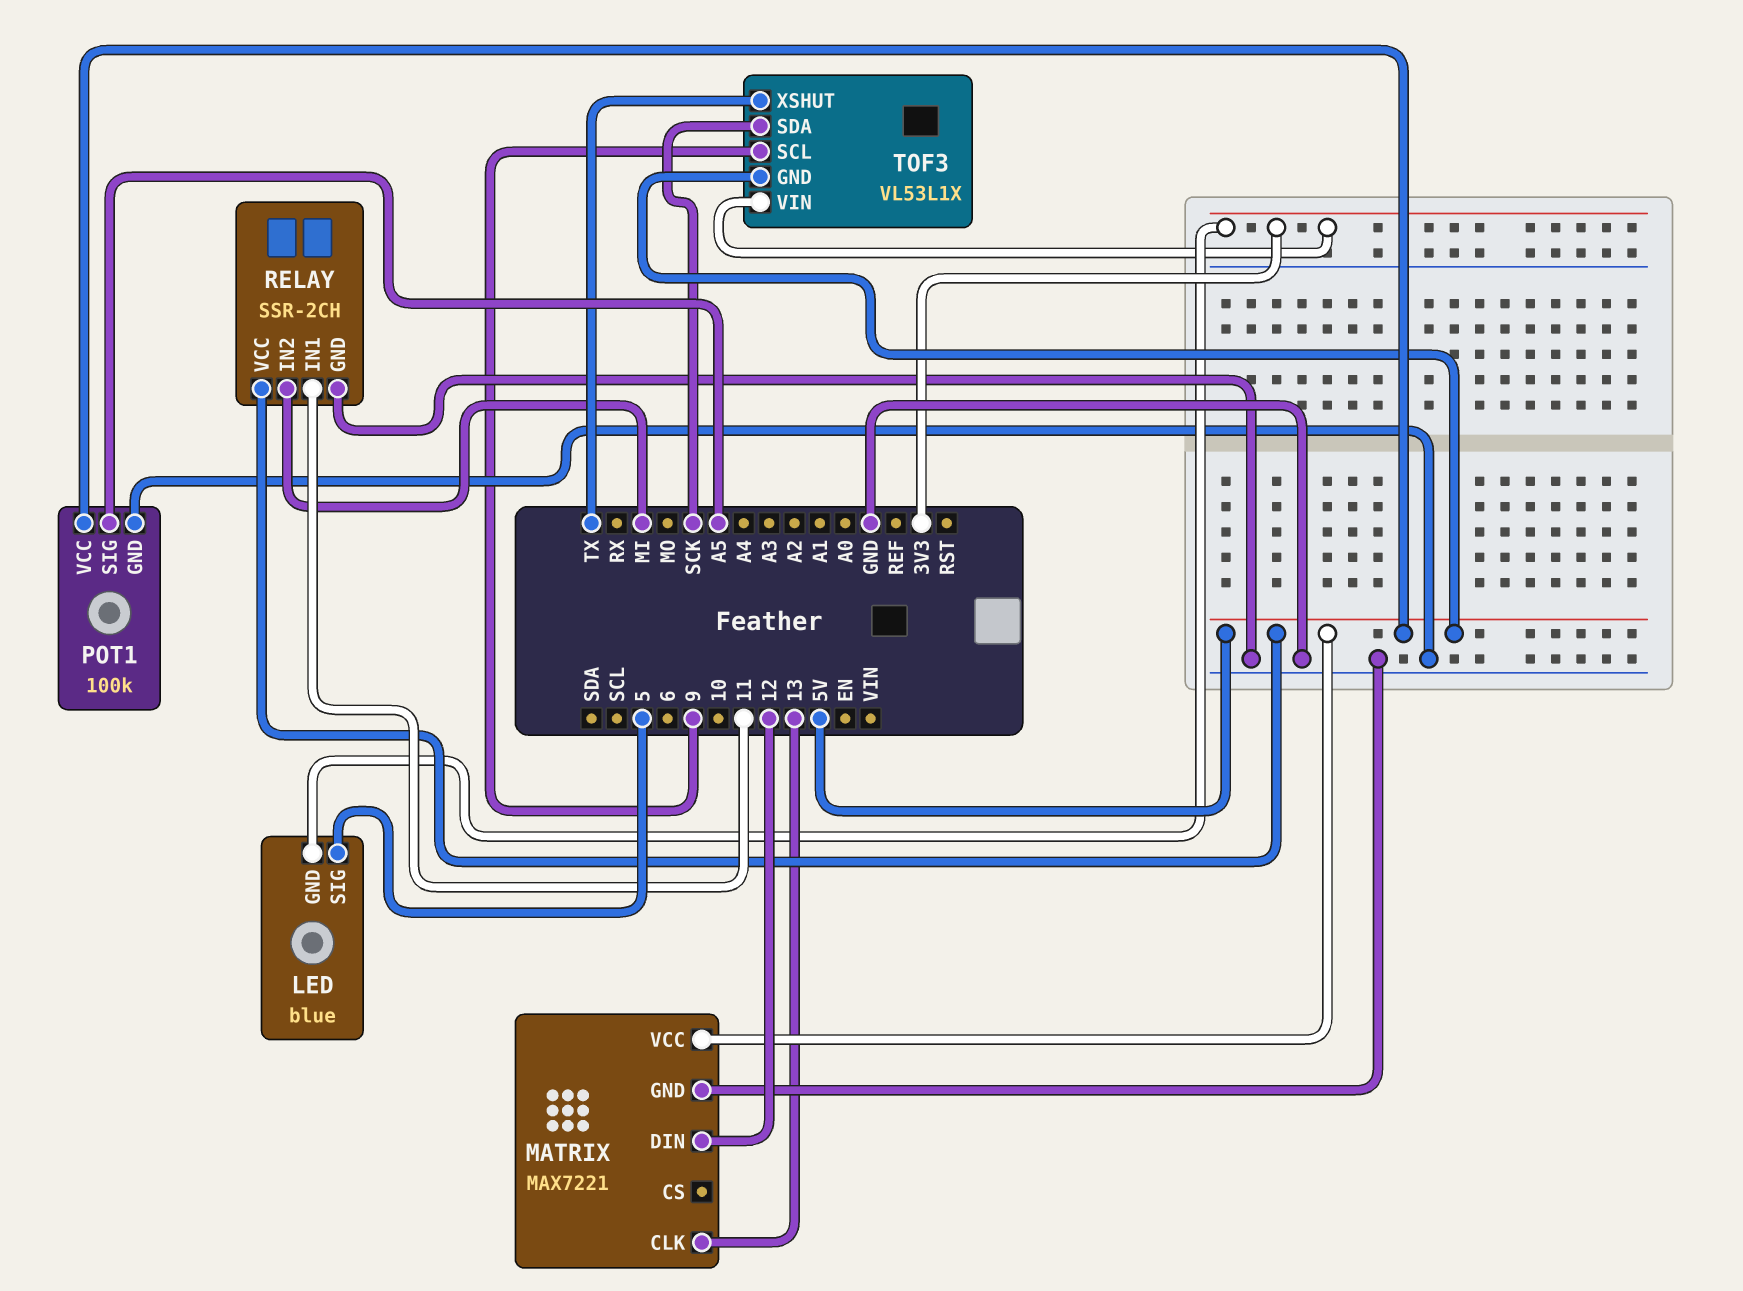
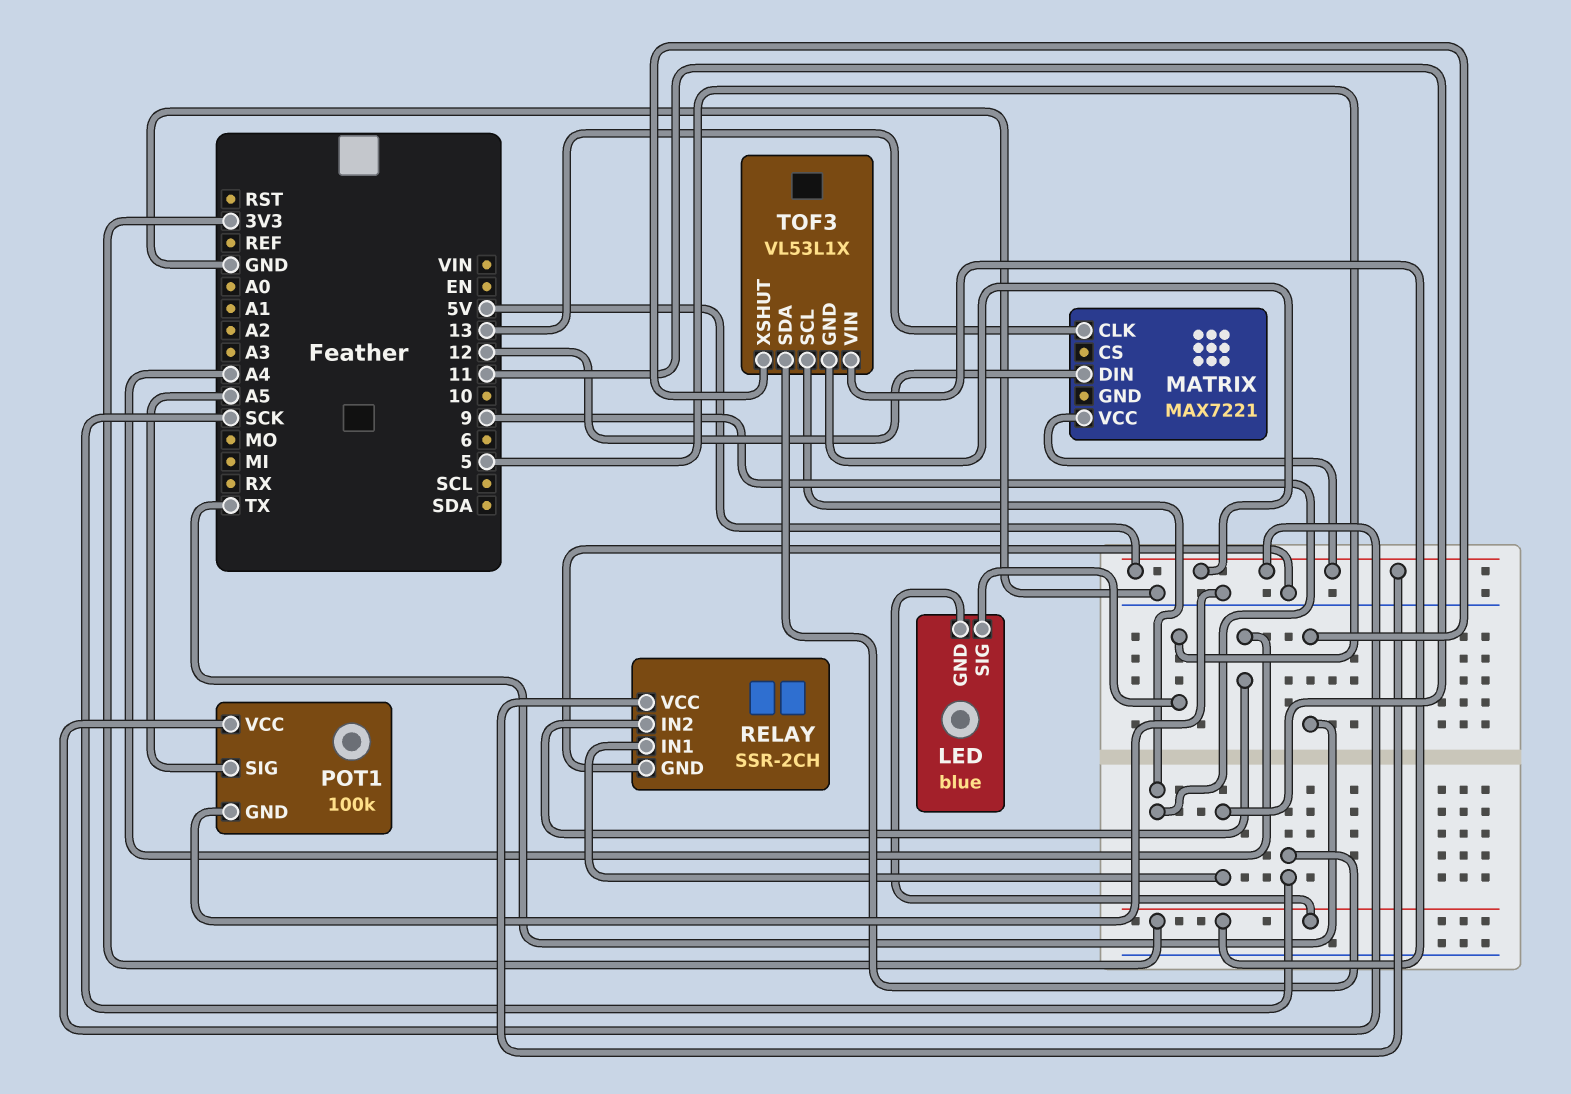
MATRIX pin GND: GND -> none
RELAY pin IN2: MI -> A4

